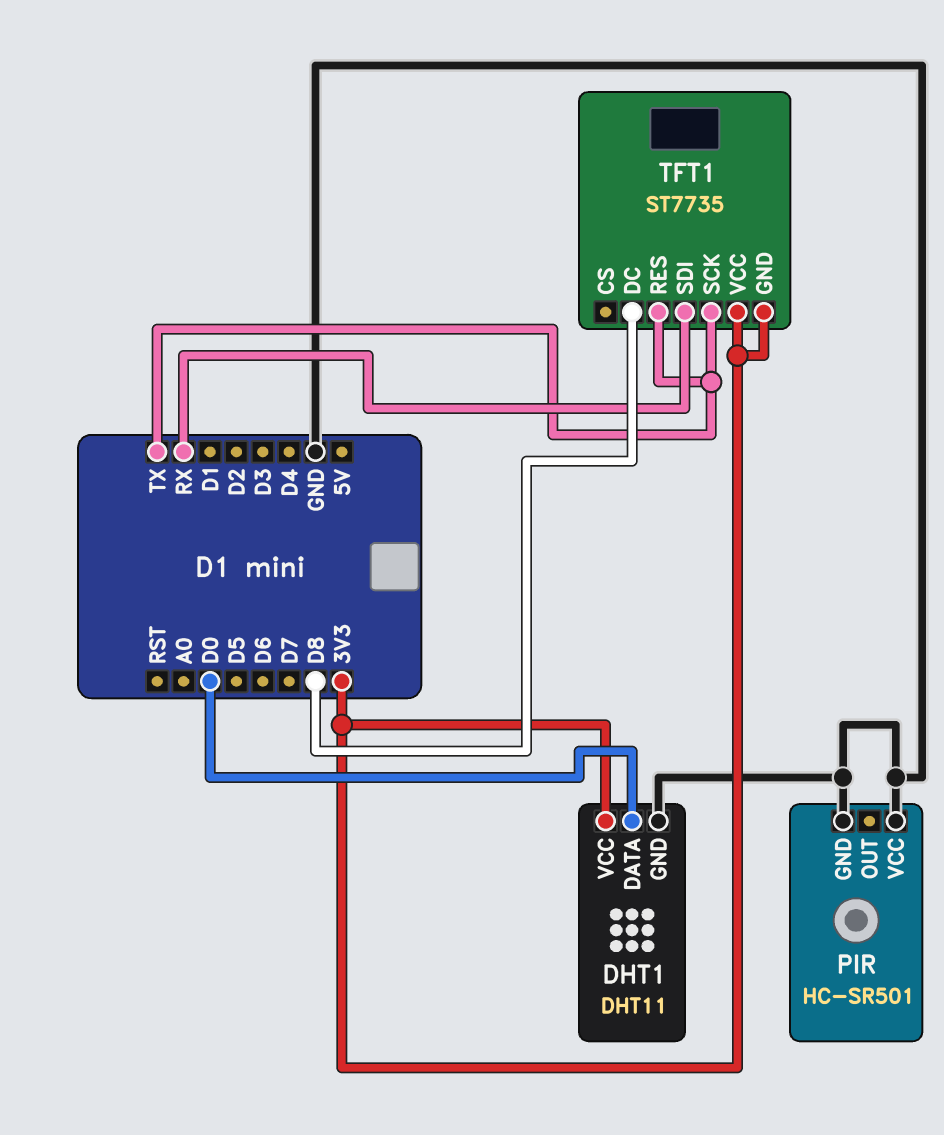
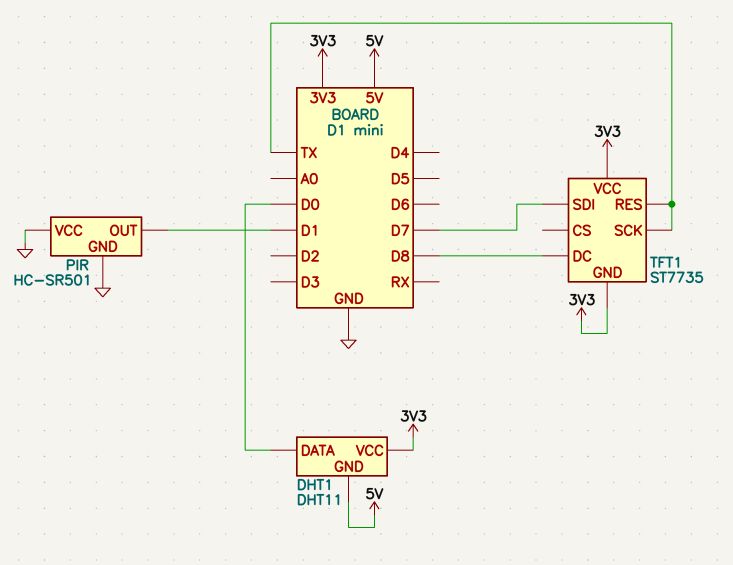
DHT1 pin GND: GND -> 5V
PIR pin OUT: none -> D1
TFT1 pin SDI: RX -> D7

